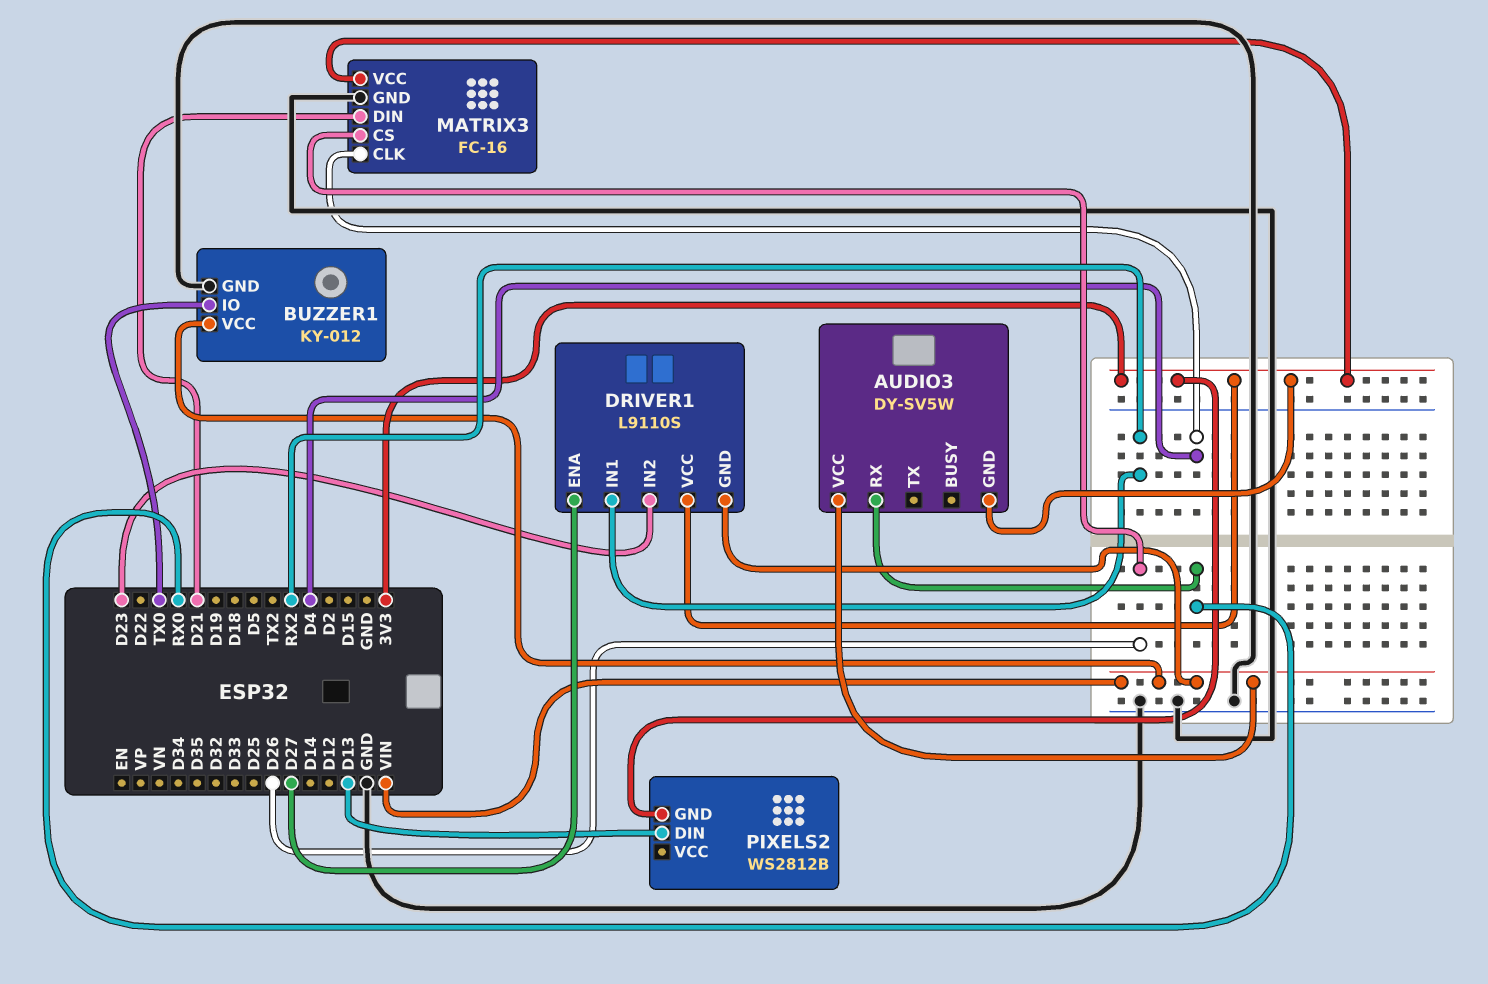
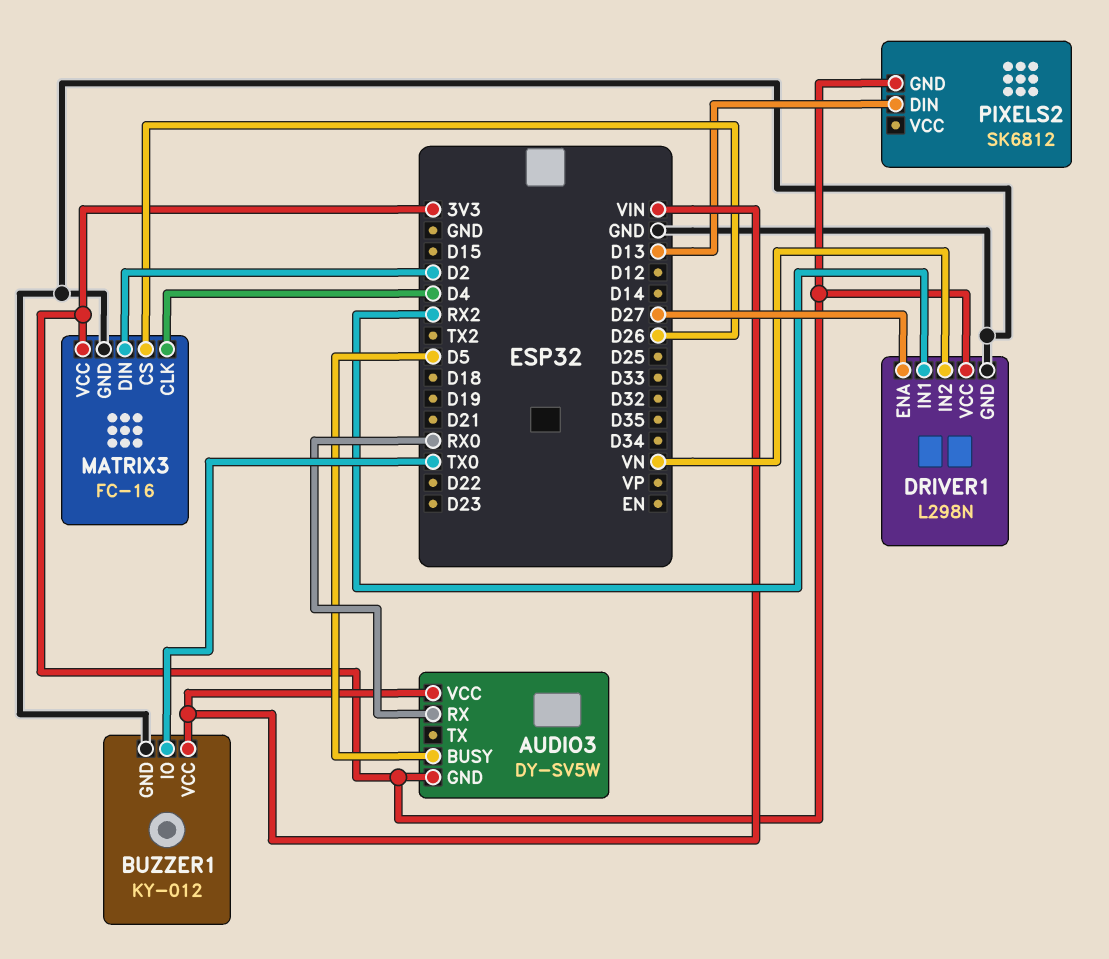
AUDIO3 pin BUSY: none -> D5
DRIVER1: L9110S -> L298N
DRIVER1 pin GND: VIN -> GND
DRIVER1 pin IN2: D23 -> VN
MATRIX3 pin DIN: D21 -> D2
PIXELS2: WS2812B -> SK6812

